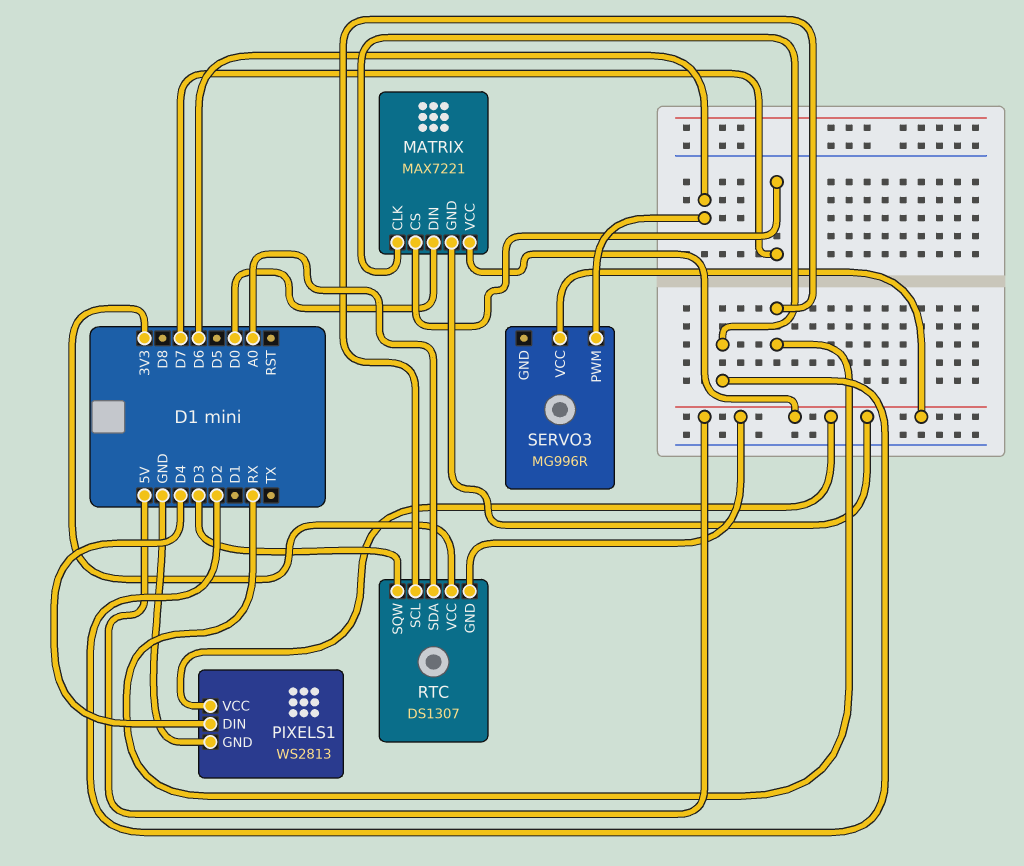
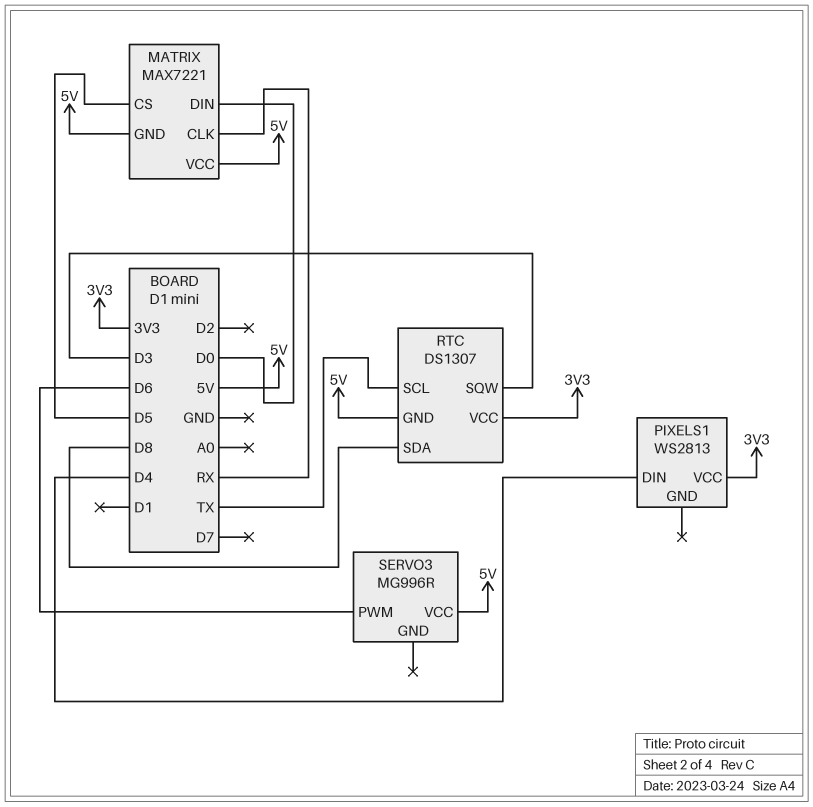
MATRIX pin CLK: D2 -> RX
MATRIX pin CS: D7 -> D5
PIXELS1 pin GND: GND -> none
PIXELS1 pin VCC: 5V -> 3V3
RTC pin SCL: RX -> TX
RTC pin SDA: A0 -> D8

